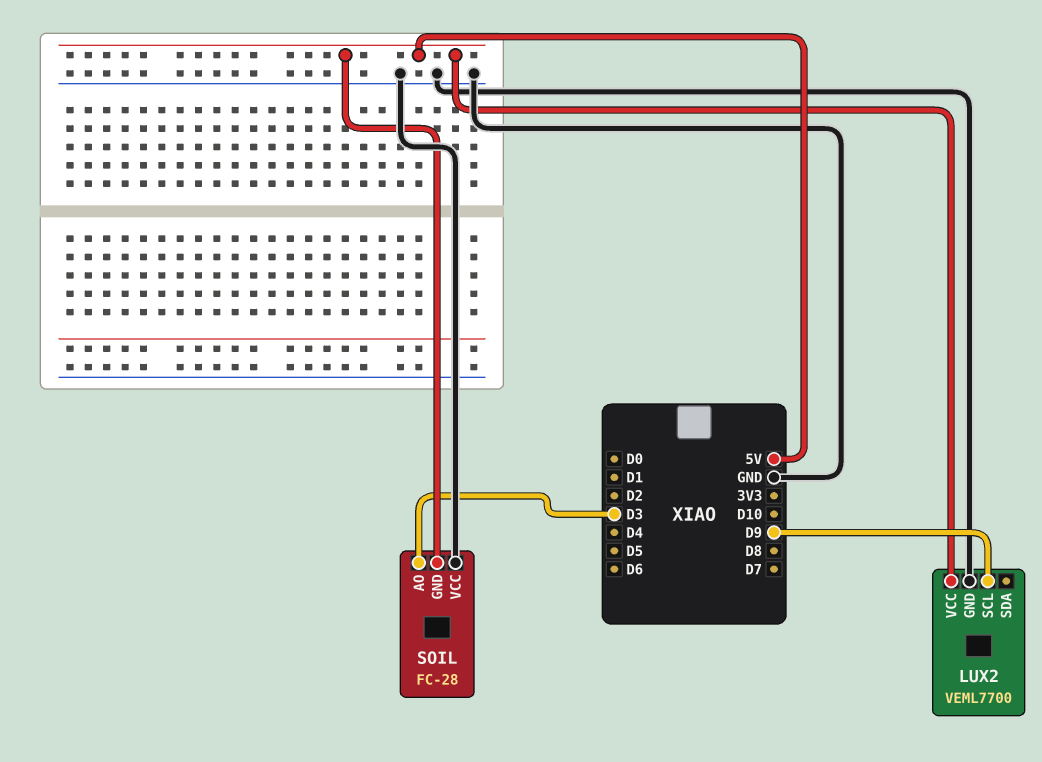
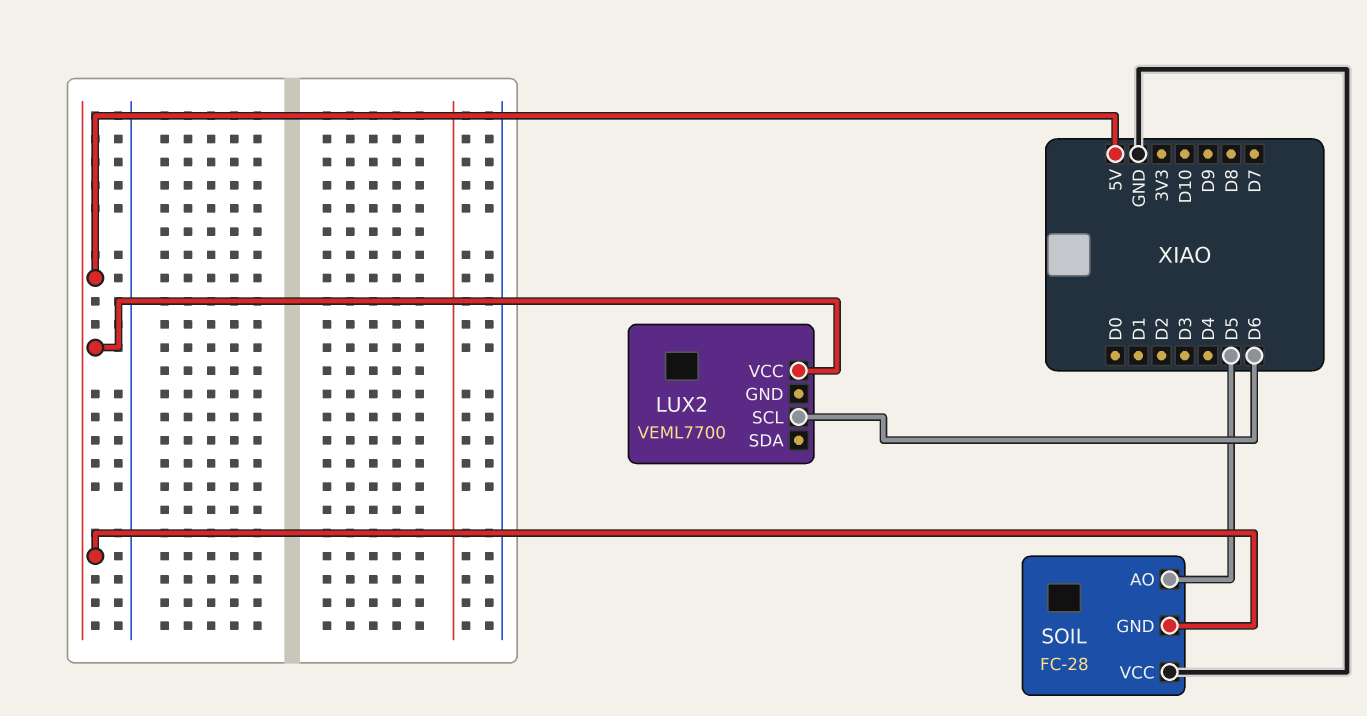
LUX2 pin GND: GND -> none
LUX2 pin SCL: D9 -> D6
SOIL pin AO: D3 -> D5

